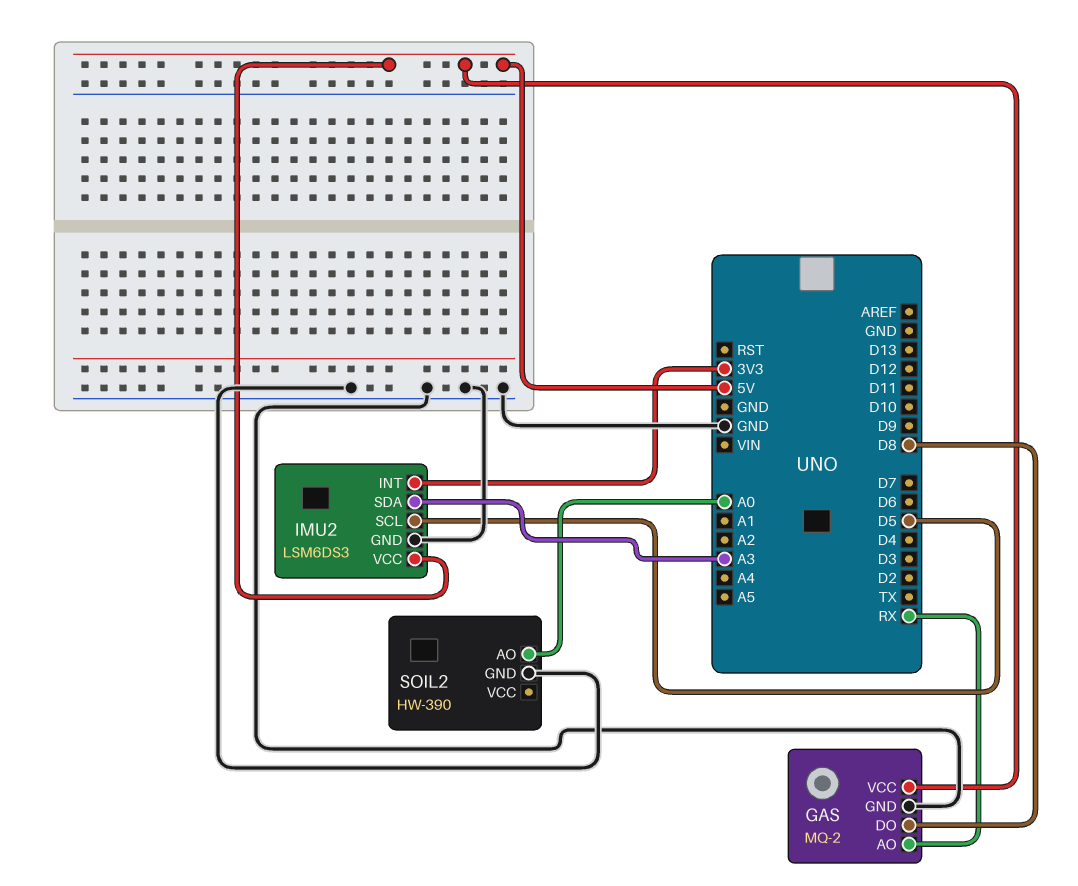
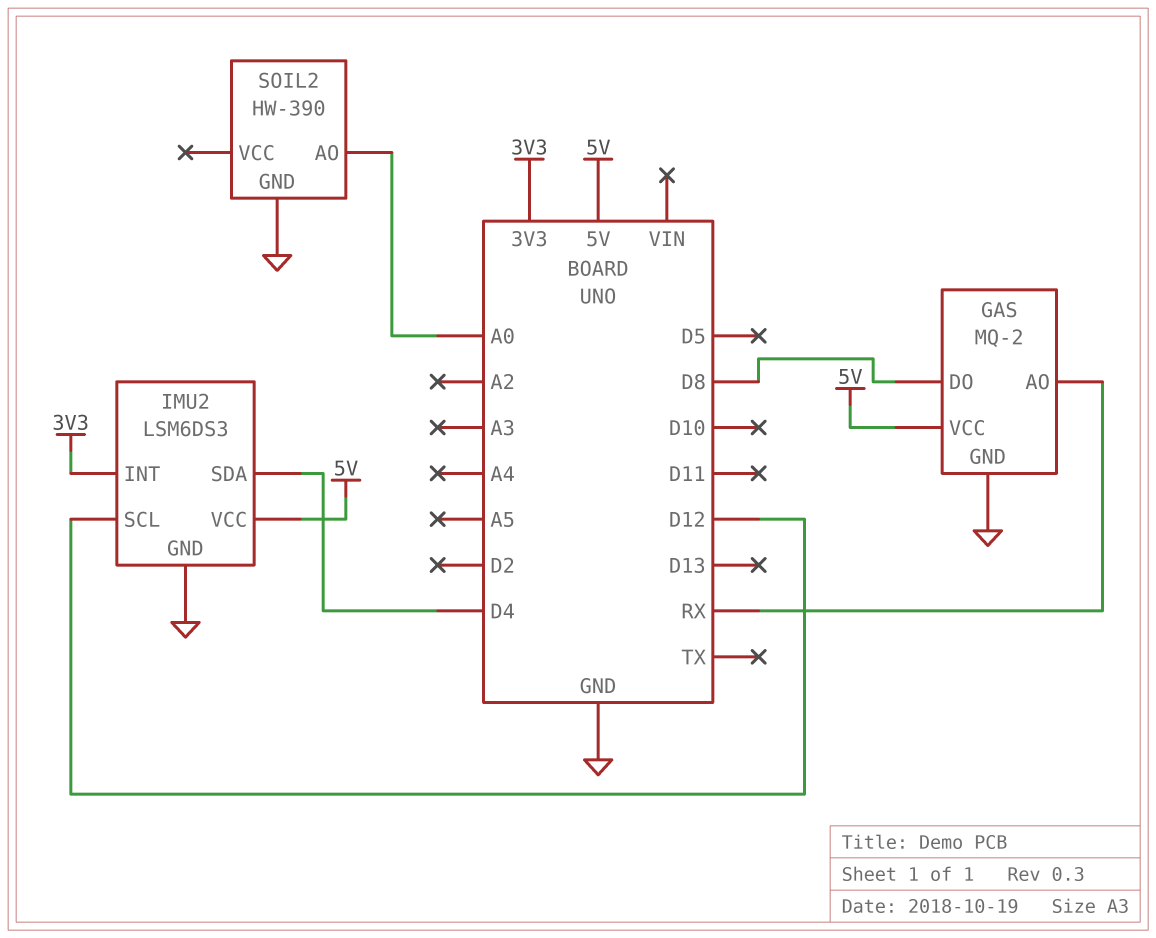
IMU2 pin SCL: D5 -> D12
IMU2 pin SDA: A3 -> D4

